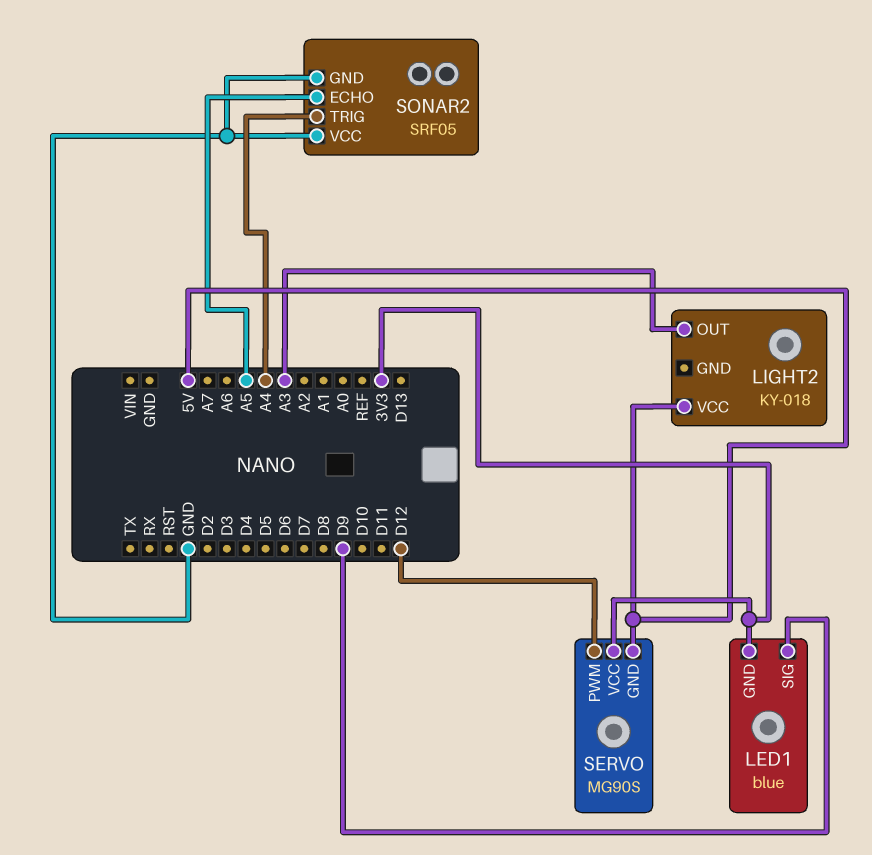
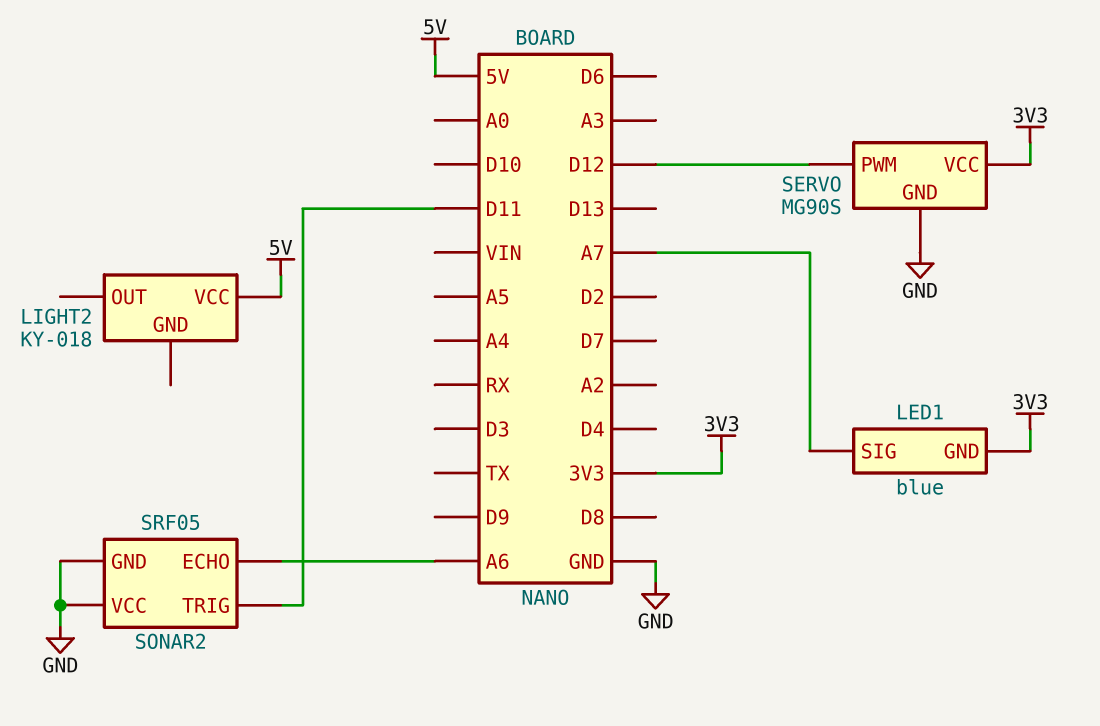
LED1 pin SIG: D9 -> A7
LIGHT2 pin OUT: A3 -> none
SERVO pin GND: 5V -> GND
SONAR2 pin ECHO: A5 -> A6
SONAR2 pin TRIG: A4 -> D11

